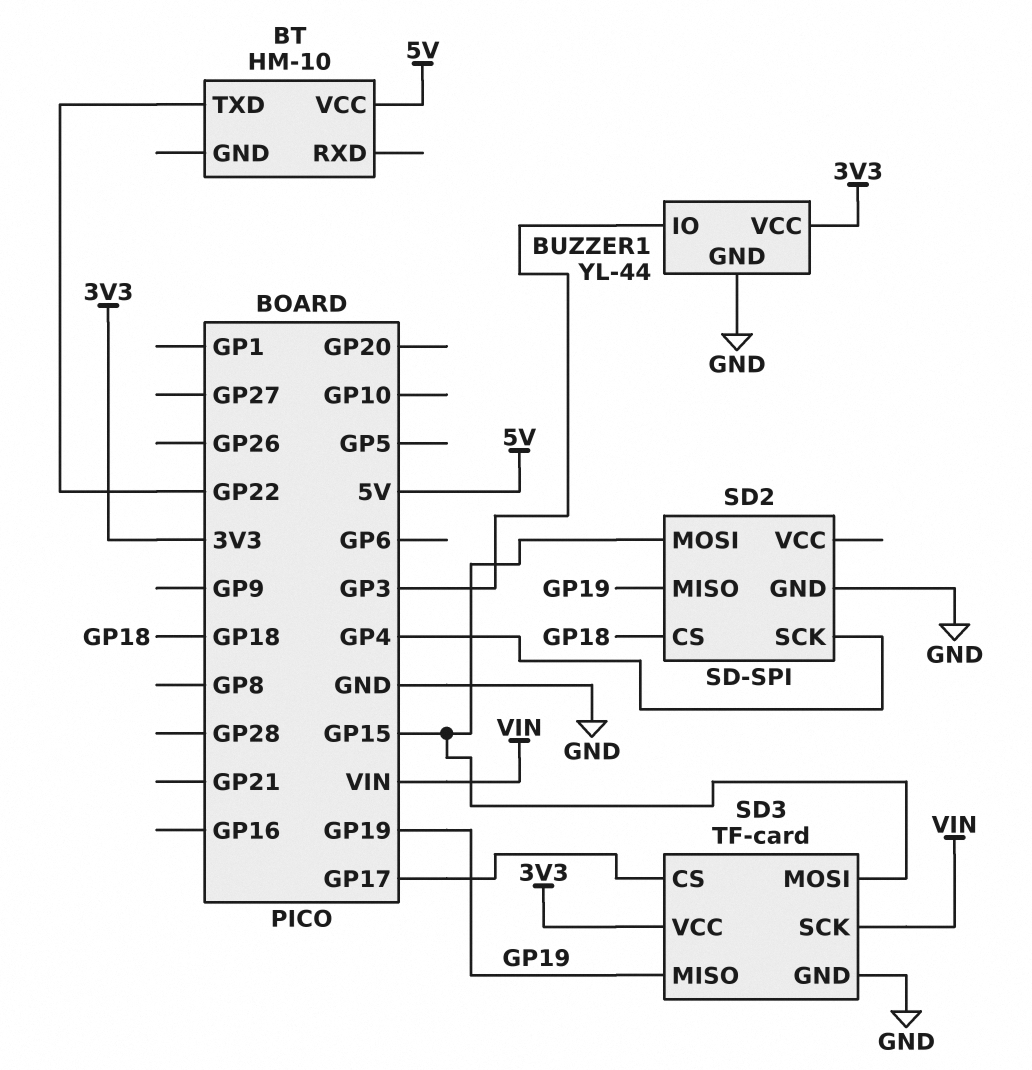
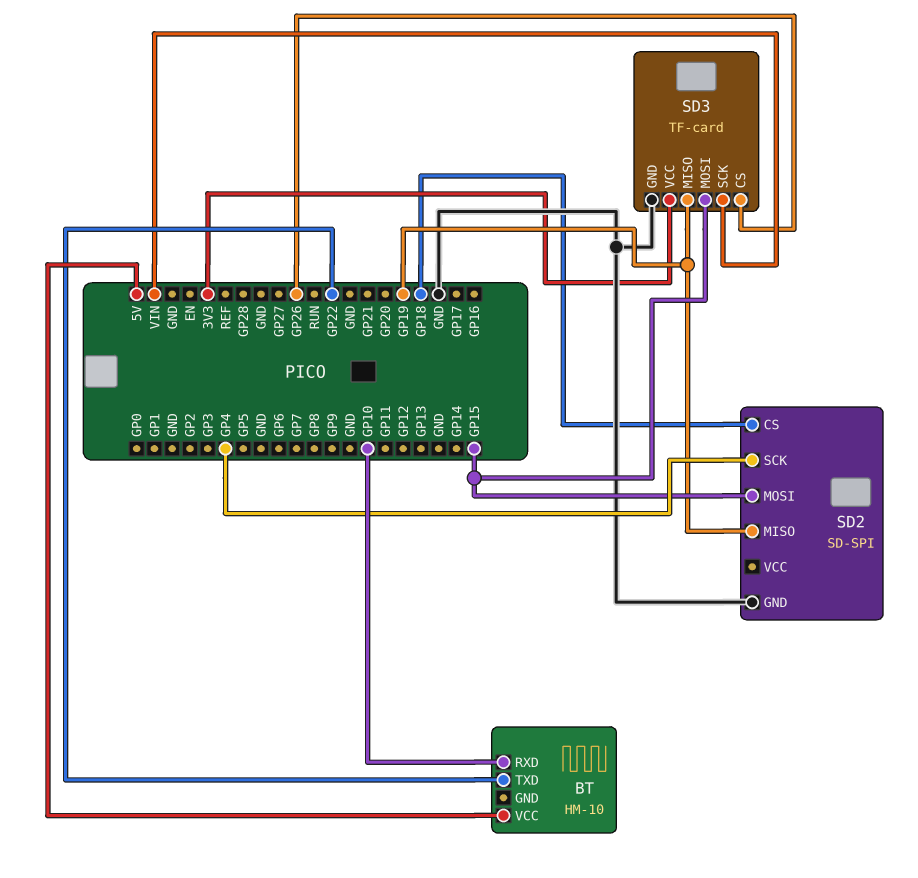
BT pin RXD: none -> GP10
BUZZER1: YL-44 -> none
BUZZER1 pin GND: GND -> none
BUZZER1 pin IO: GP3 -> none
BUZZER1 pin VCC: 3V3 -> none
SD3 pin CS: GP17 -> GP26

